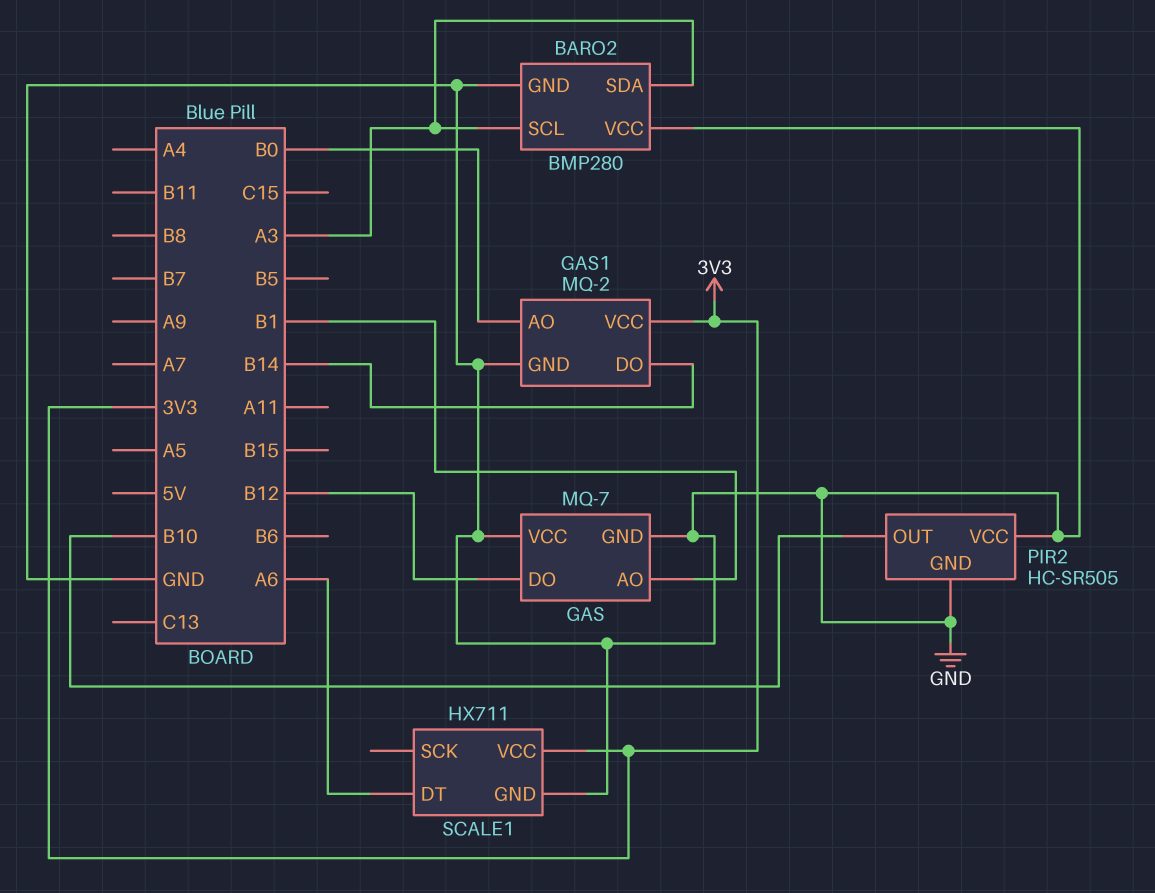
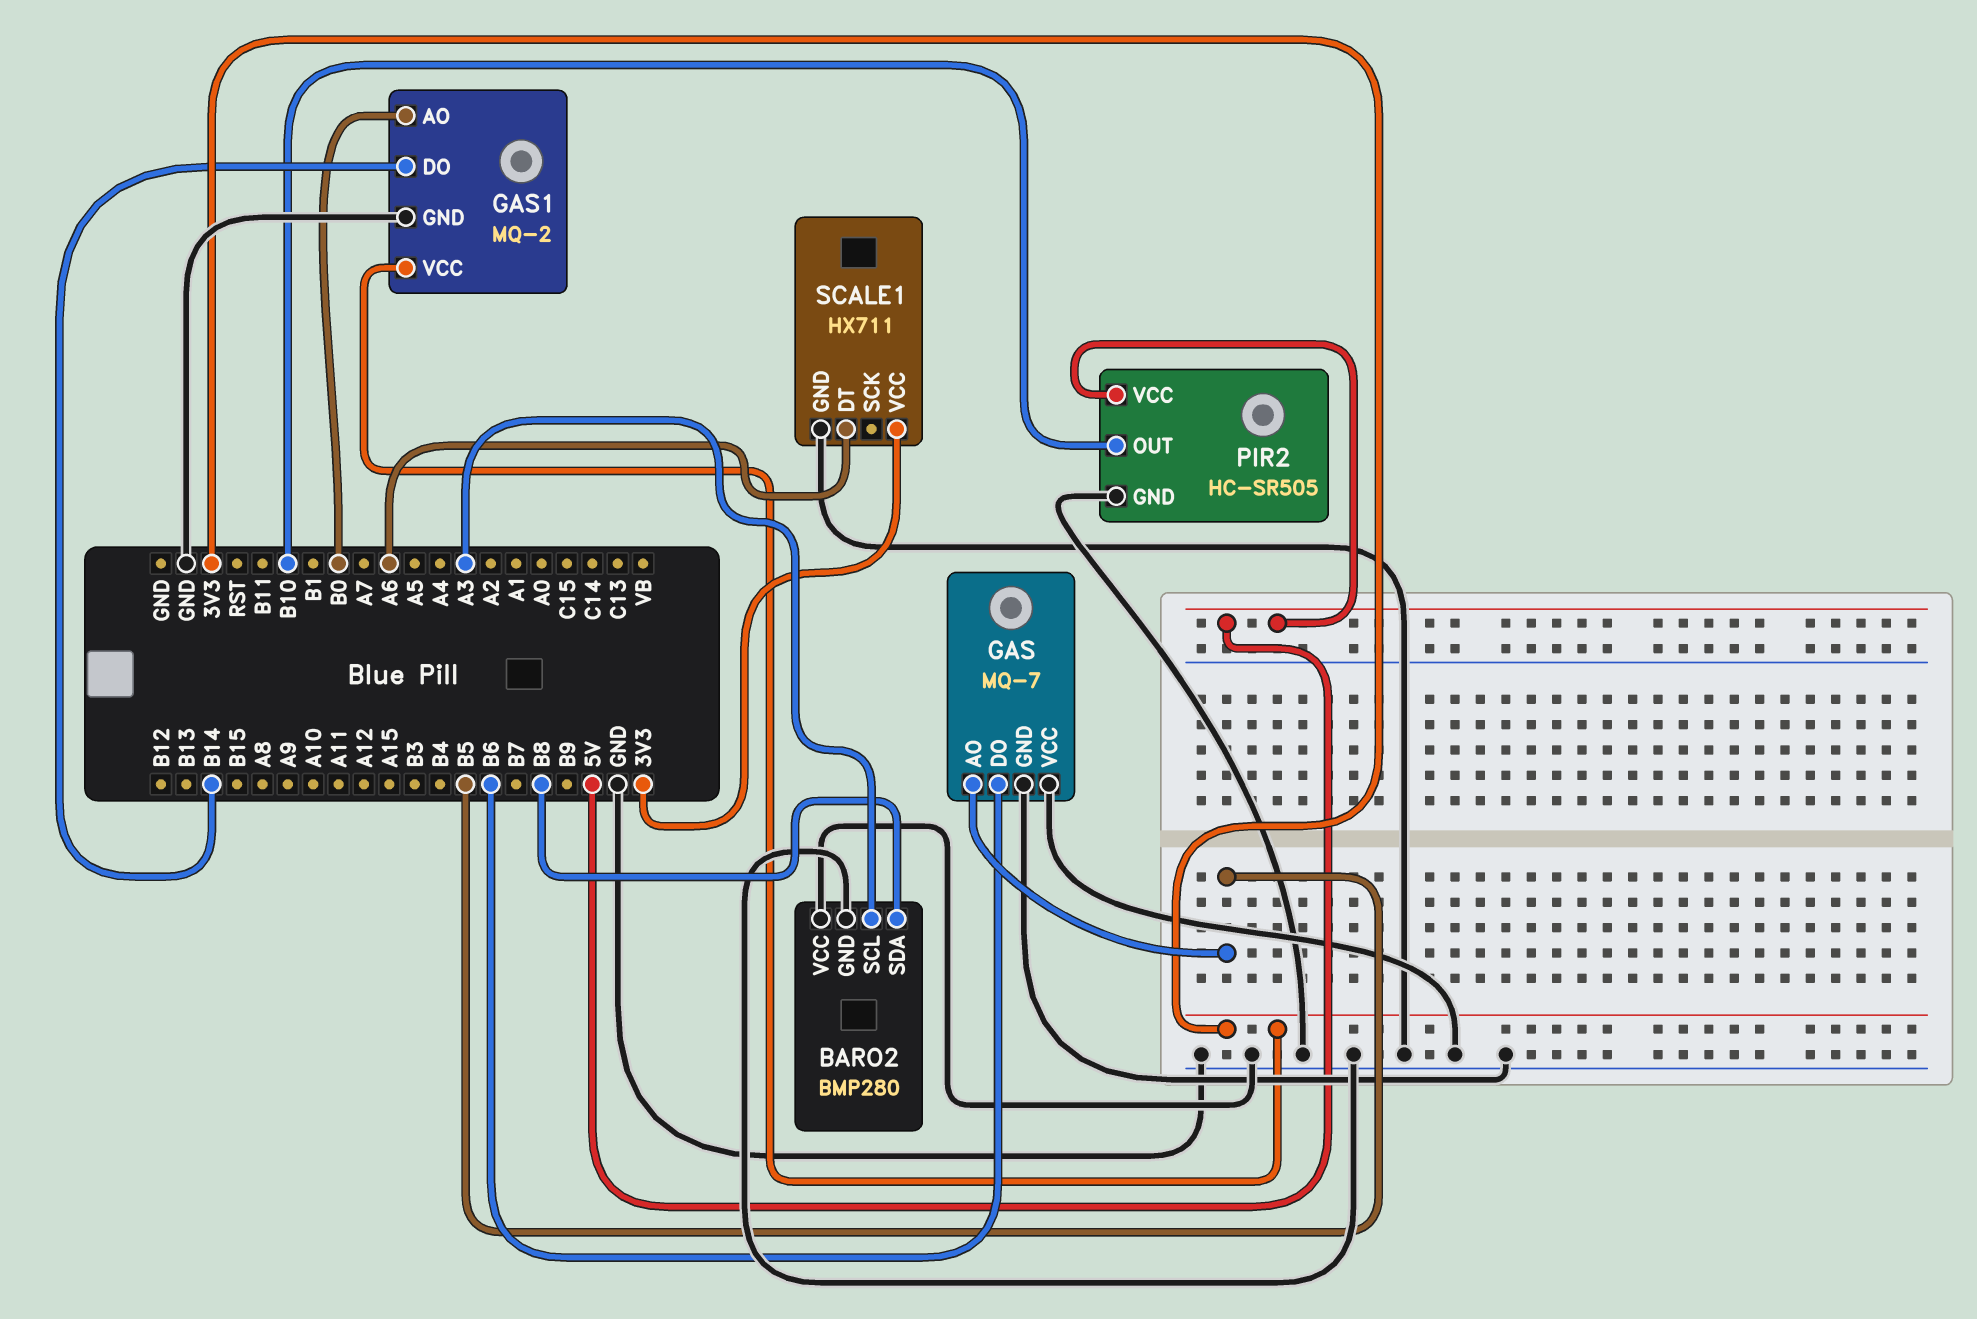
BARO2 pin SDA: A3 -> B8
GAS pin AO: B1 -> B5
GAS pin DO: B12 -> B6
PIR2 pin VCC: GND -> 5V

